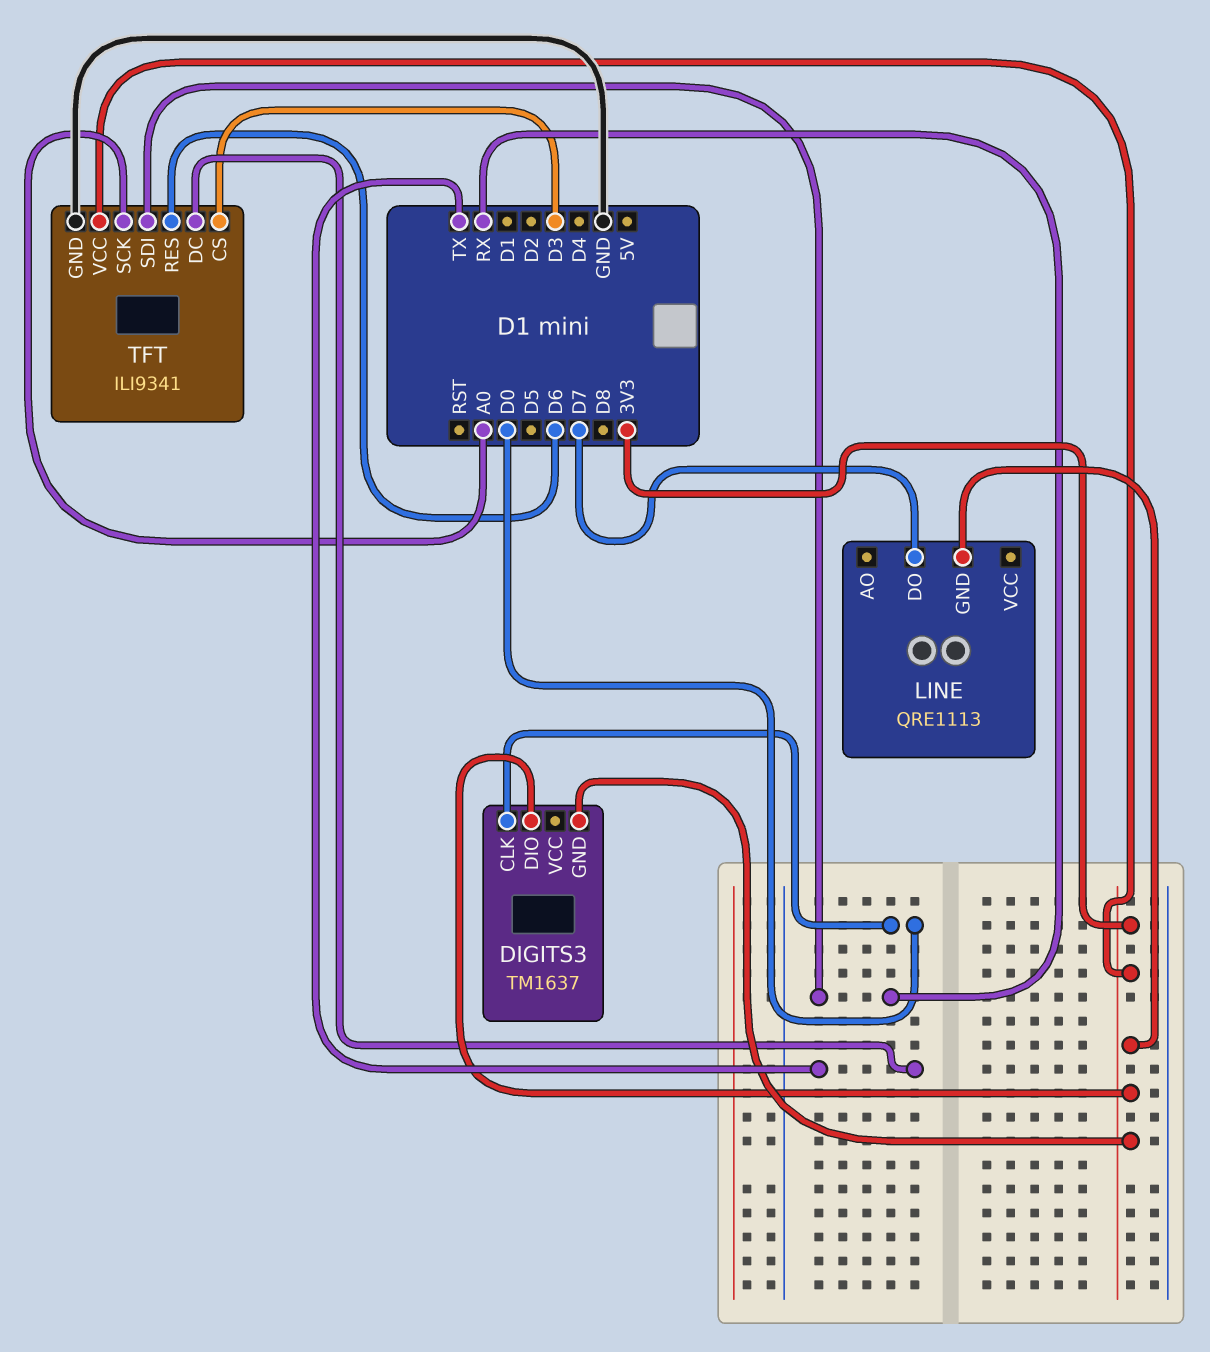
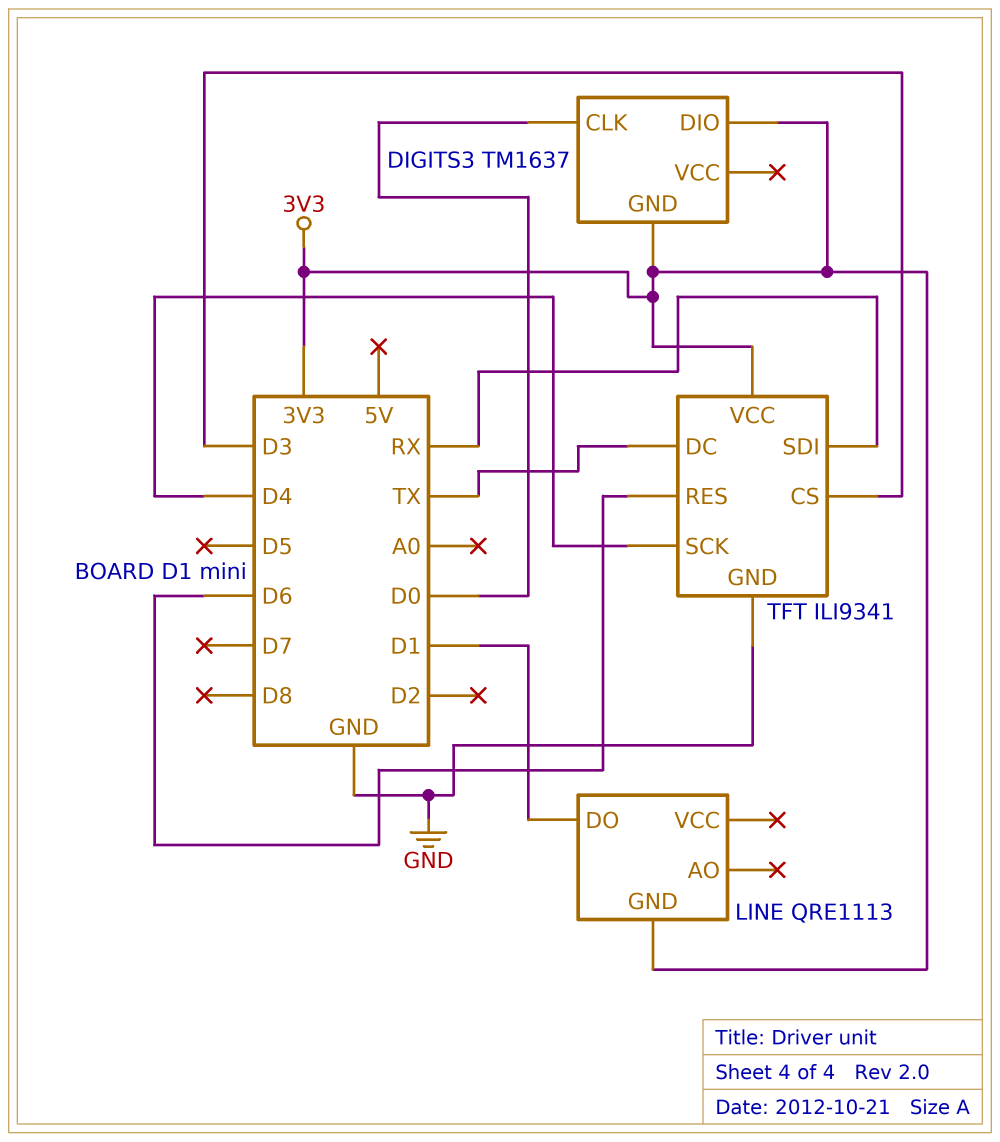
LINE pin DO: D7 -> D1
TFT pin SCK: A0 -> D4

